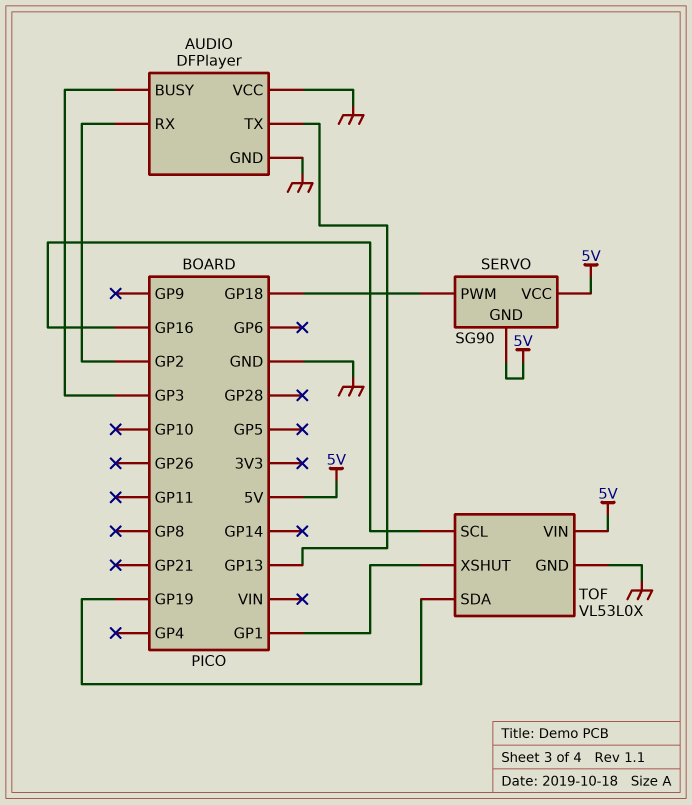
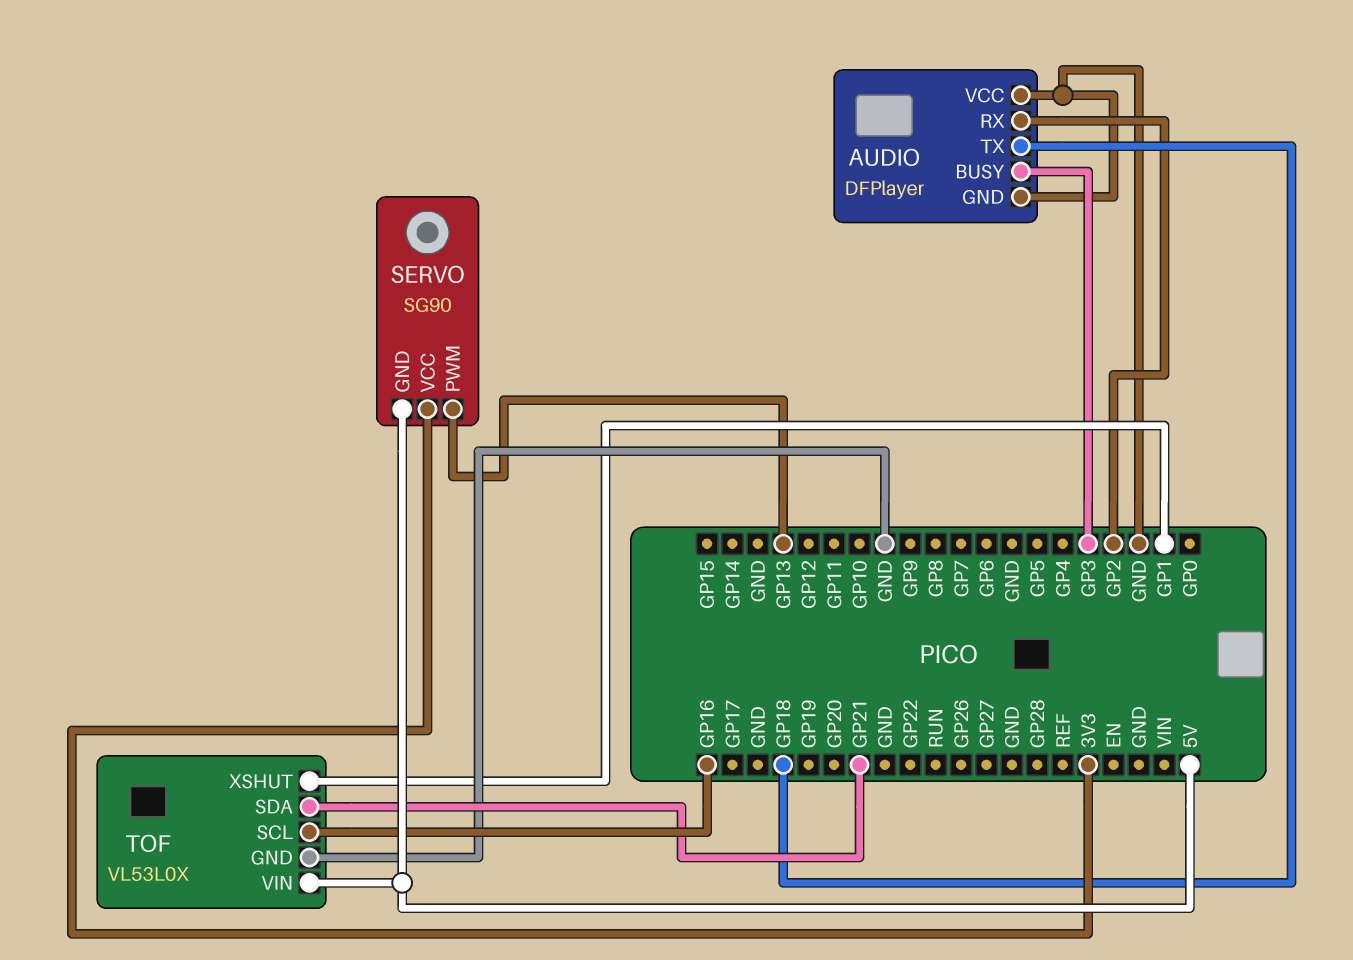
AUDIO pin TX: GP13 -> GP18
SERVO pin PWM: GP18 -> GP13
SERVO pin VCC: 5V -> 3V3
TOF pin SDA: GP19 -> GP21

